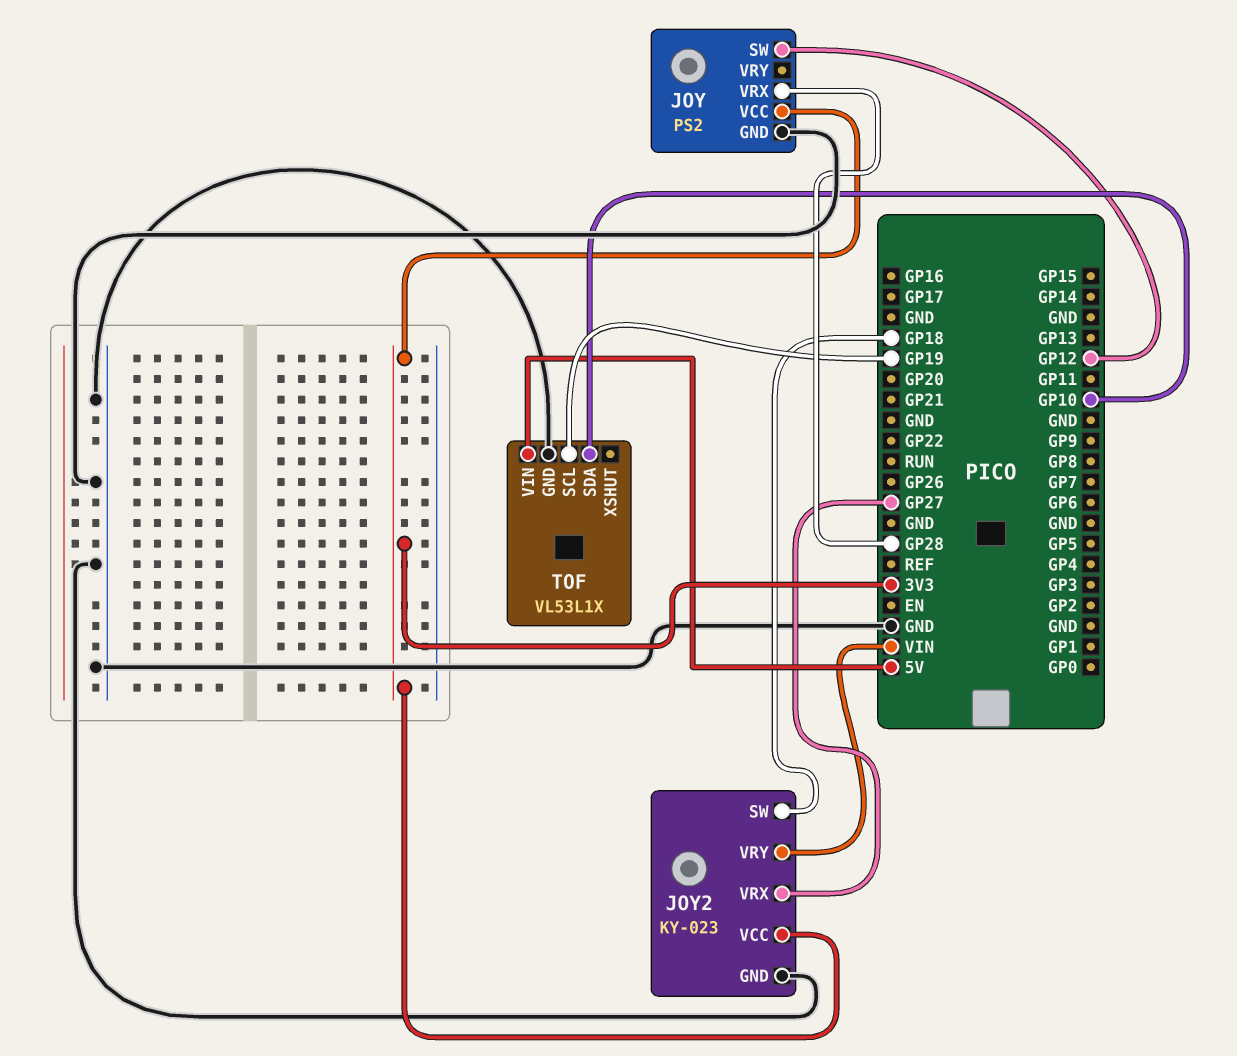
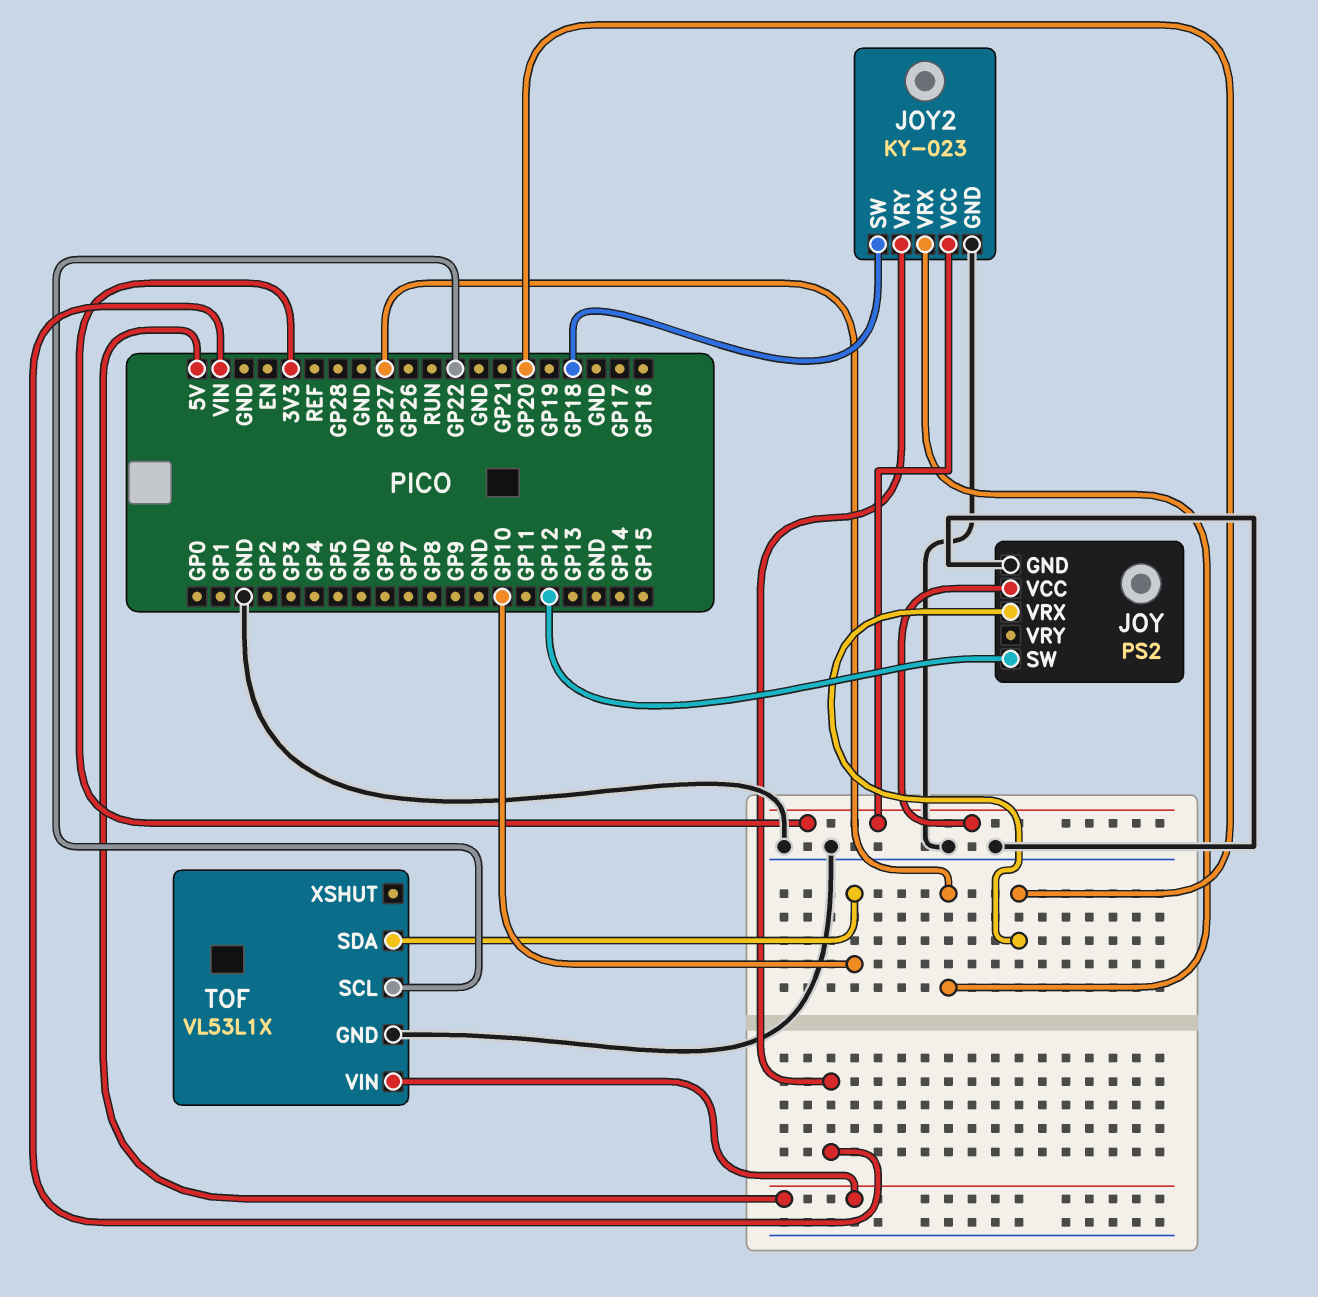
JOY pin VRX: GP28 -> GP20
TOF pin SCL: GP19 -> GP22

